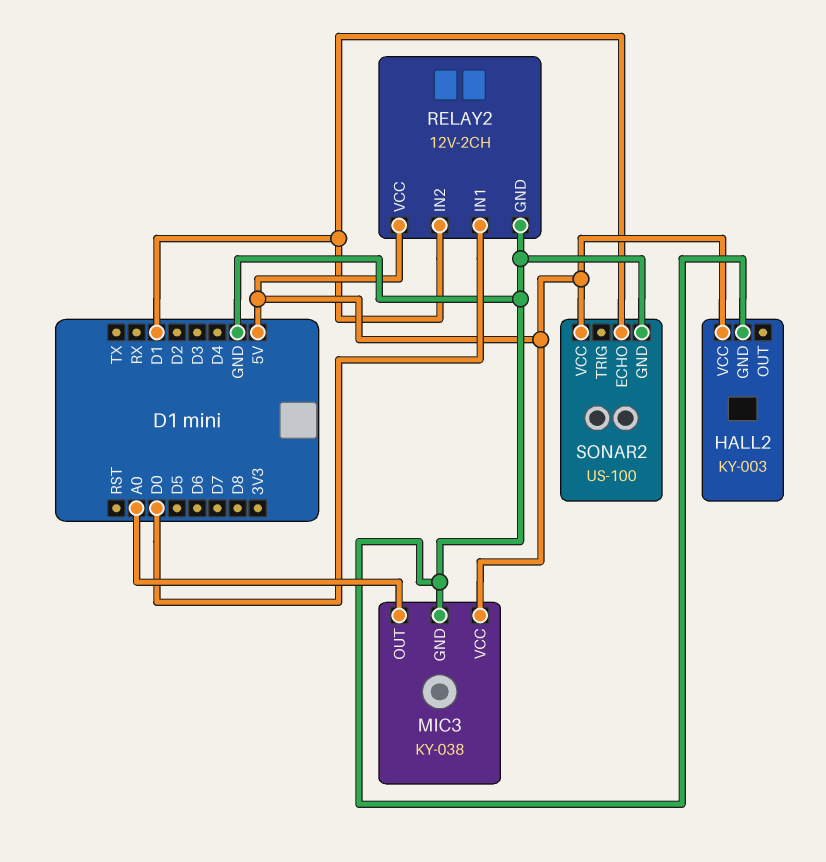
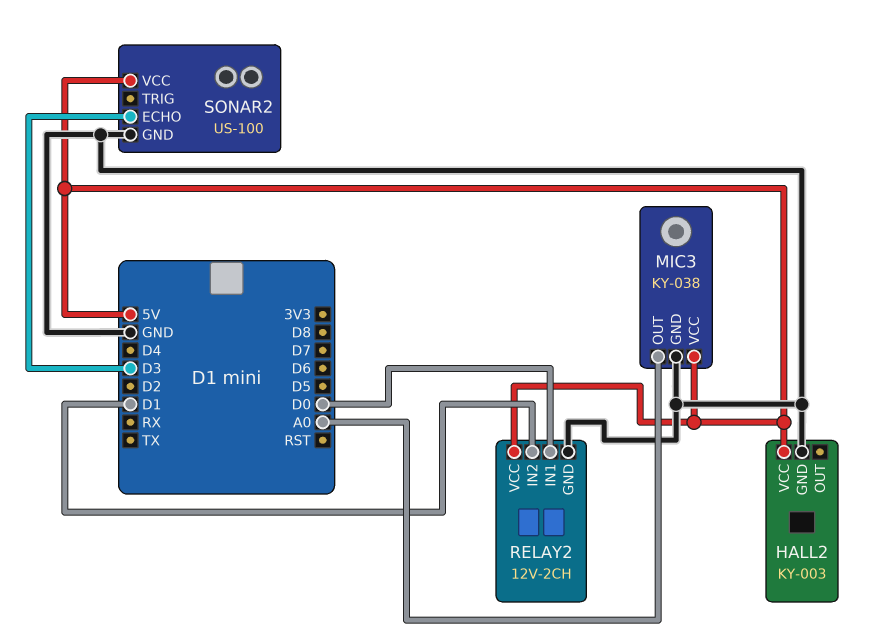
SONAR2 pin ECHO: D1 -> D3

